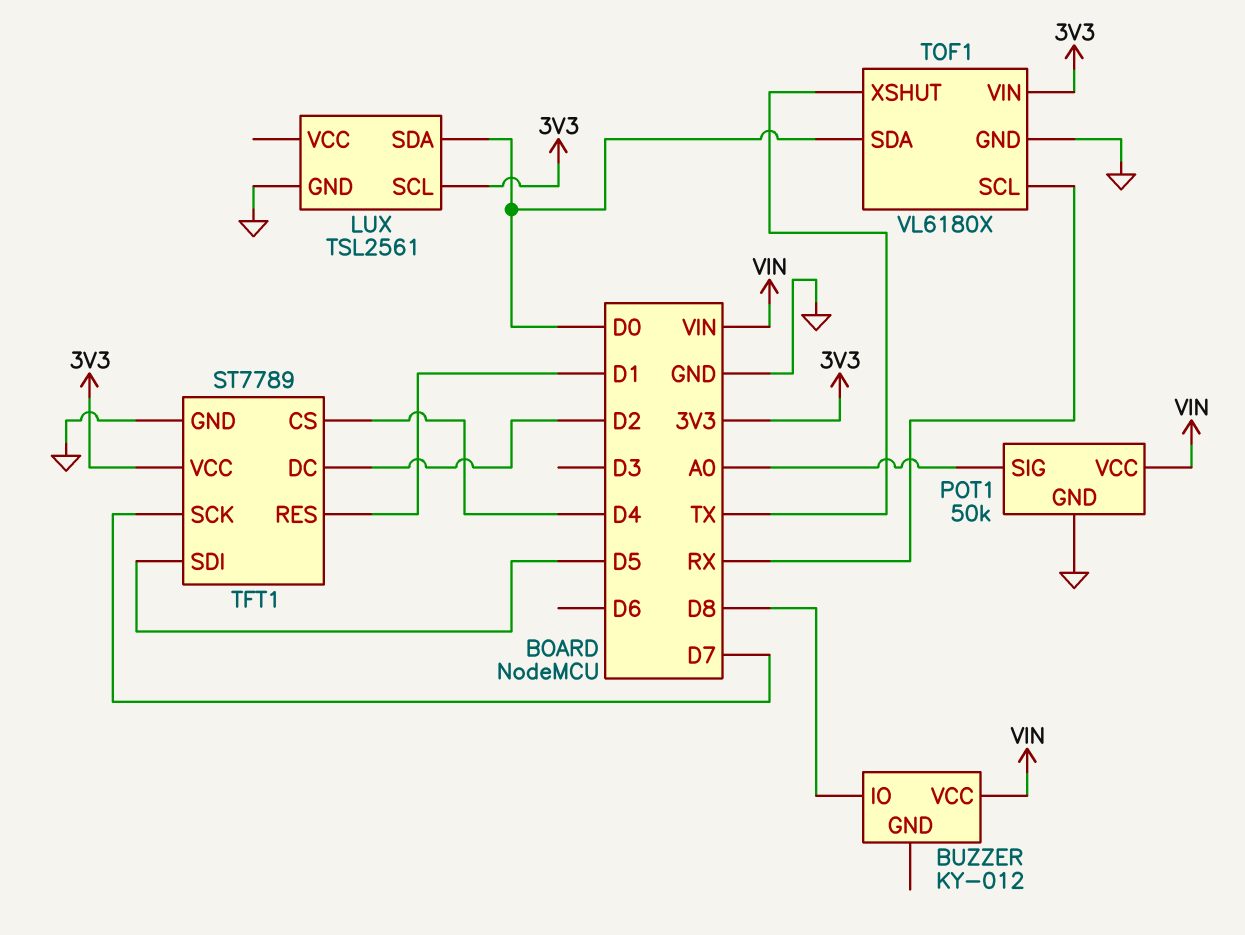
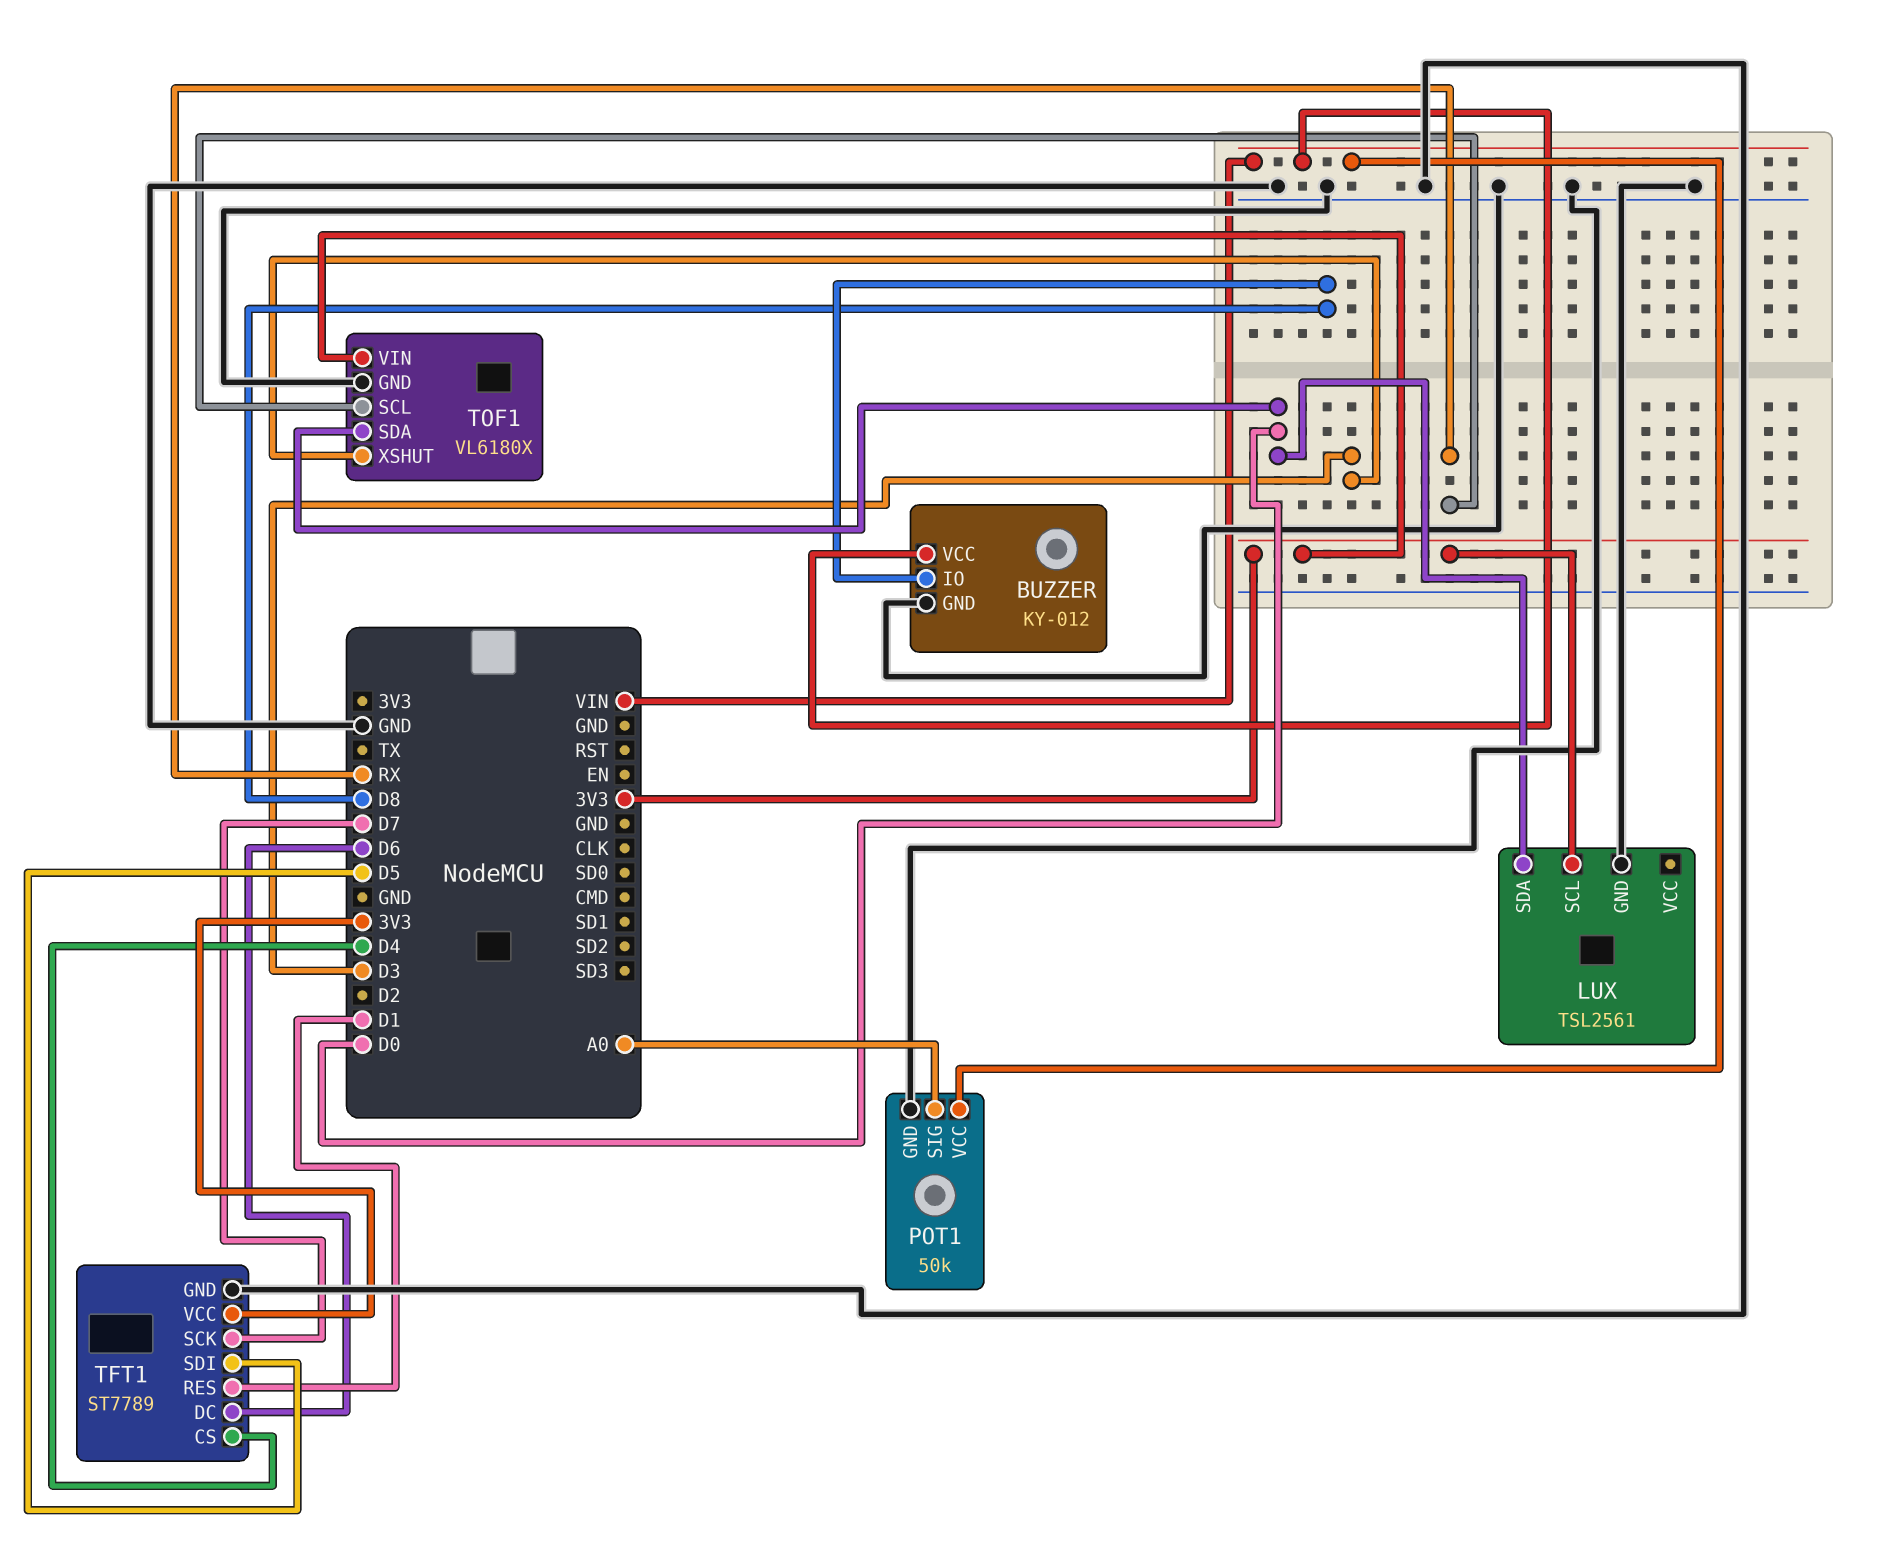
BUZZER pin GND: none -> GND
TFT1 pin DC: D2 -> D6
TOF1 pin XSHUT: TX -> D3

